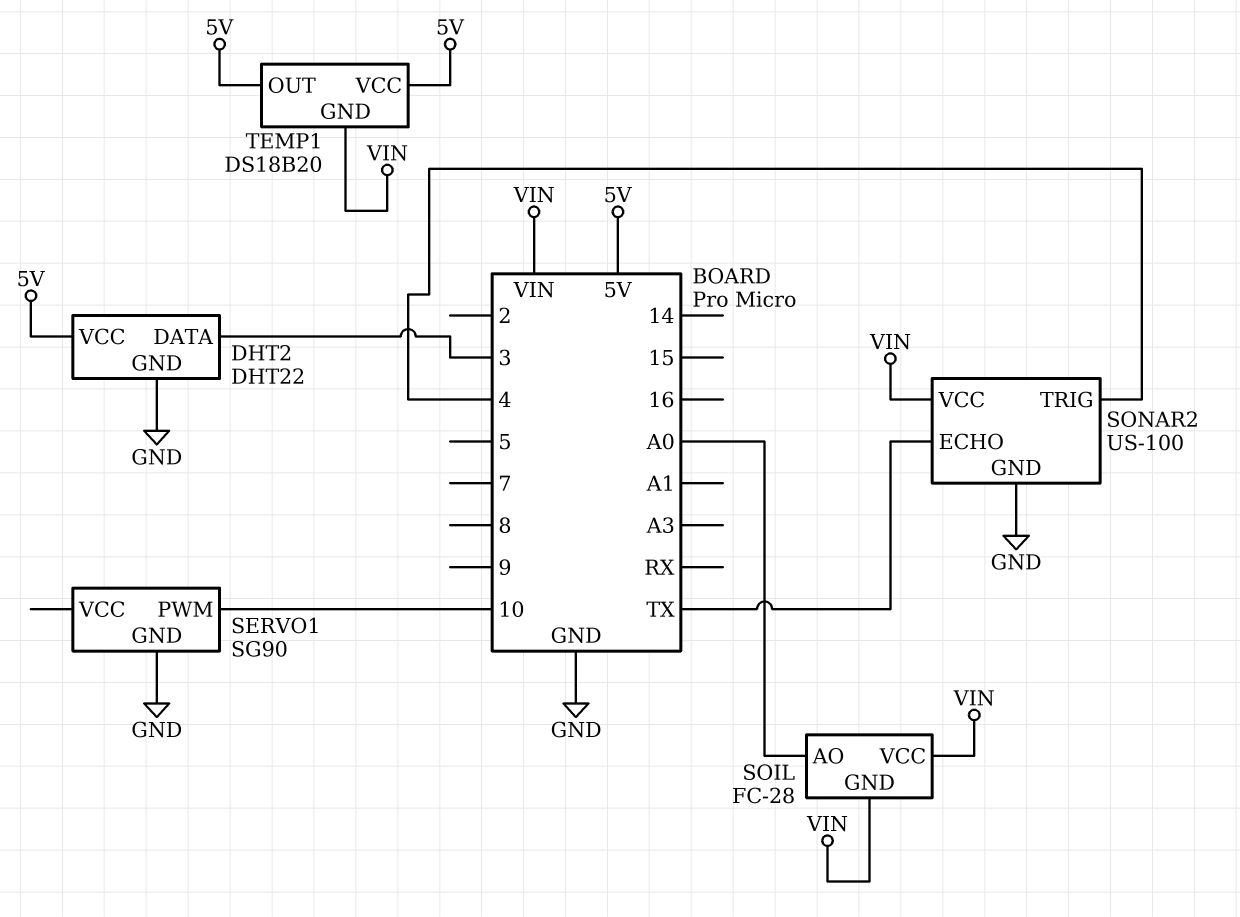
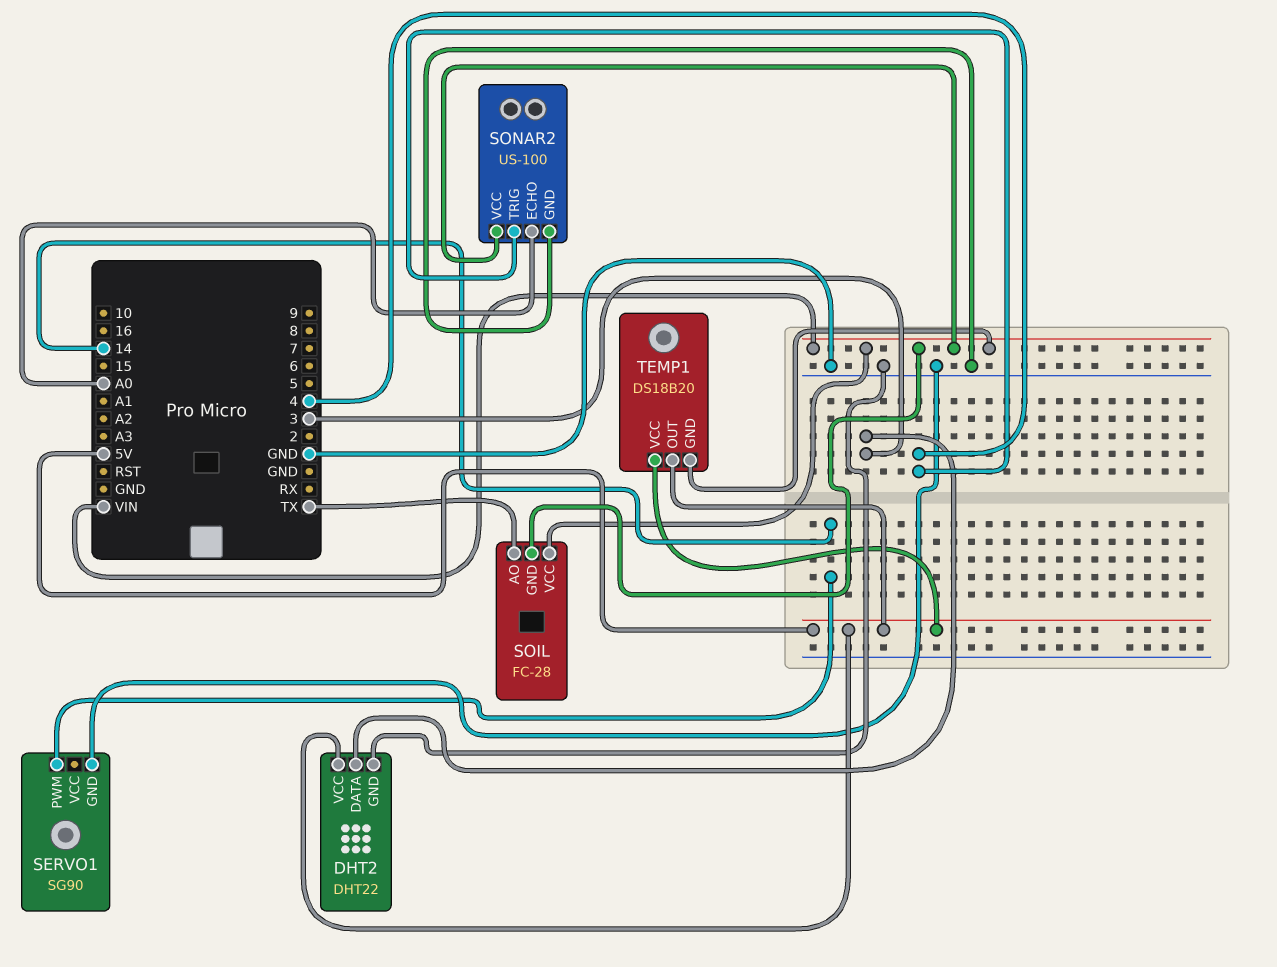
SERVO1 pin PWM: 10 -> 14
SOIL pin AO: A0 -> TX
SONAR2 pin ECHO: TX -> A0

